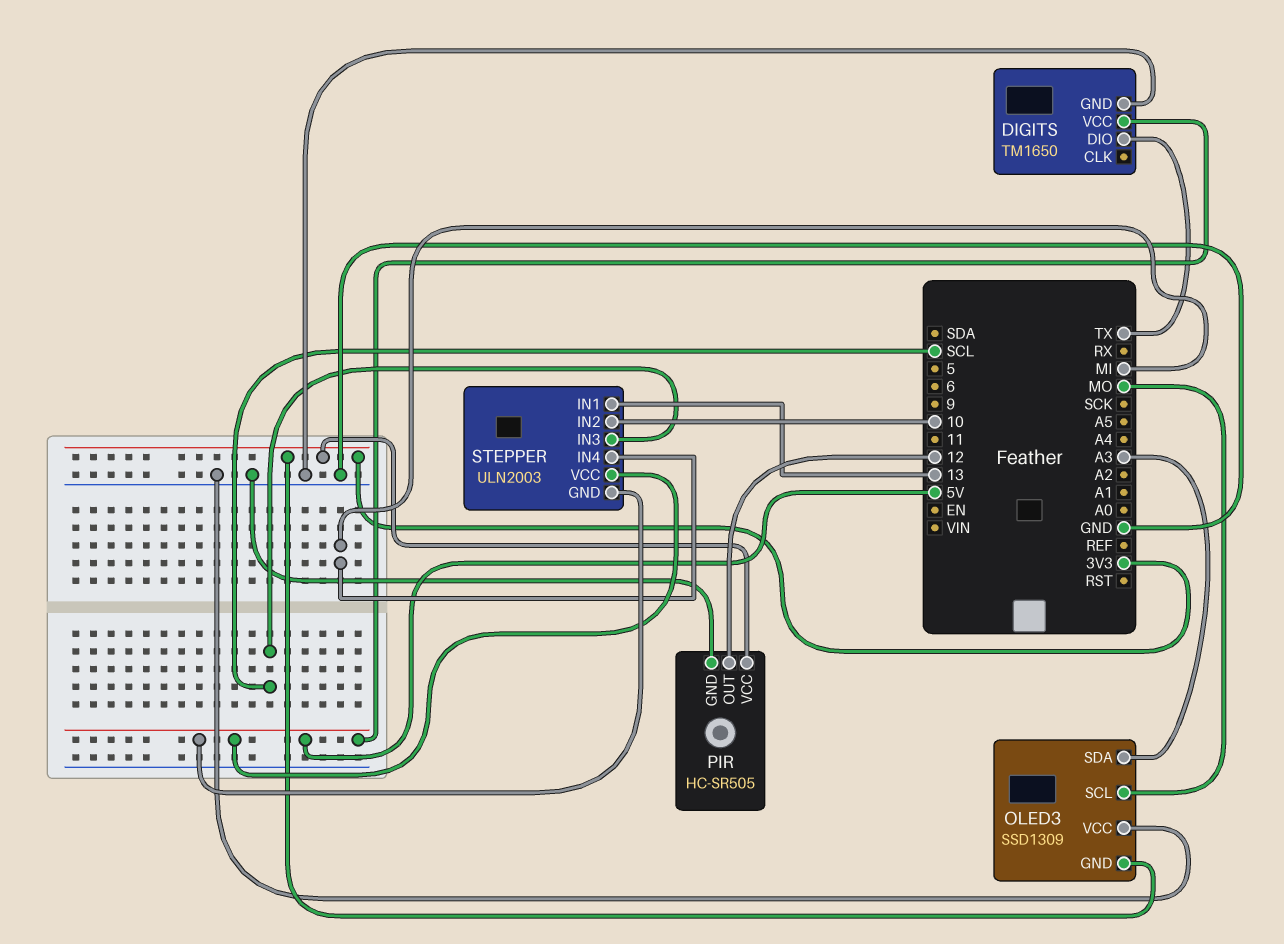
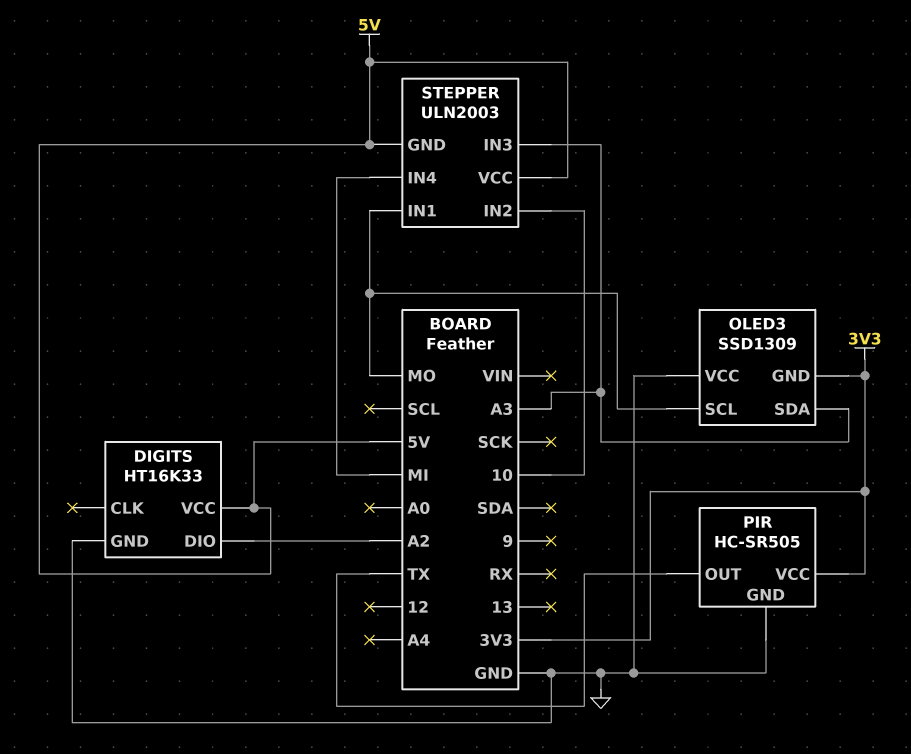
DIGITS: TM1650 -> HT16K33
DIGITS pin DIO: TX -> A2
PIR pin OUT: 12 -> TX
STEPPER pin IN1: 13 -> MO
STEPPER pin IN3: SCL -> A3

